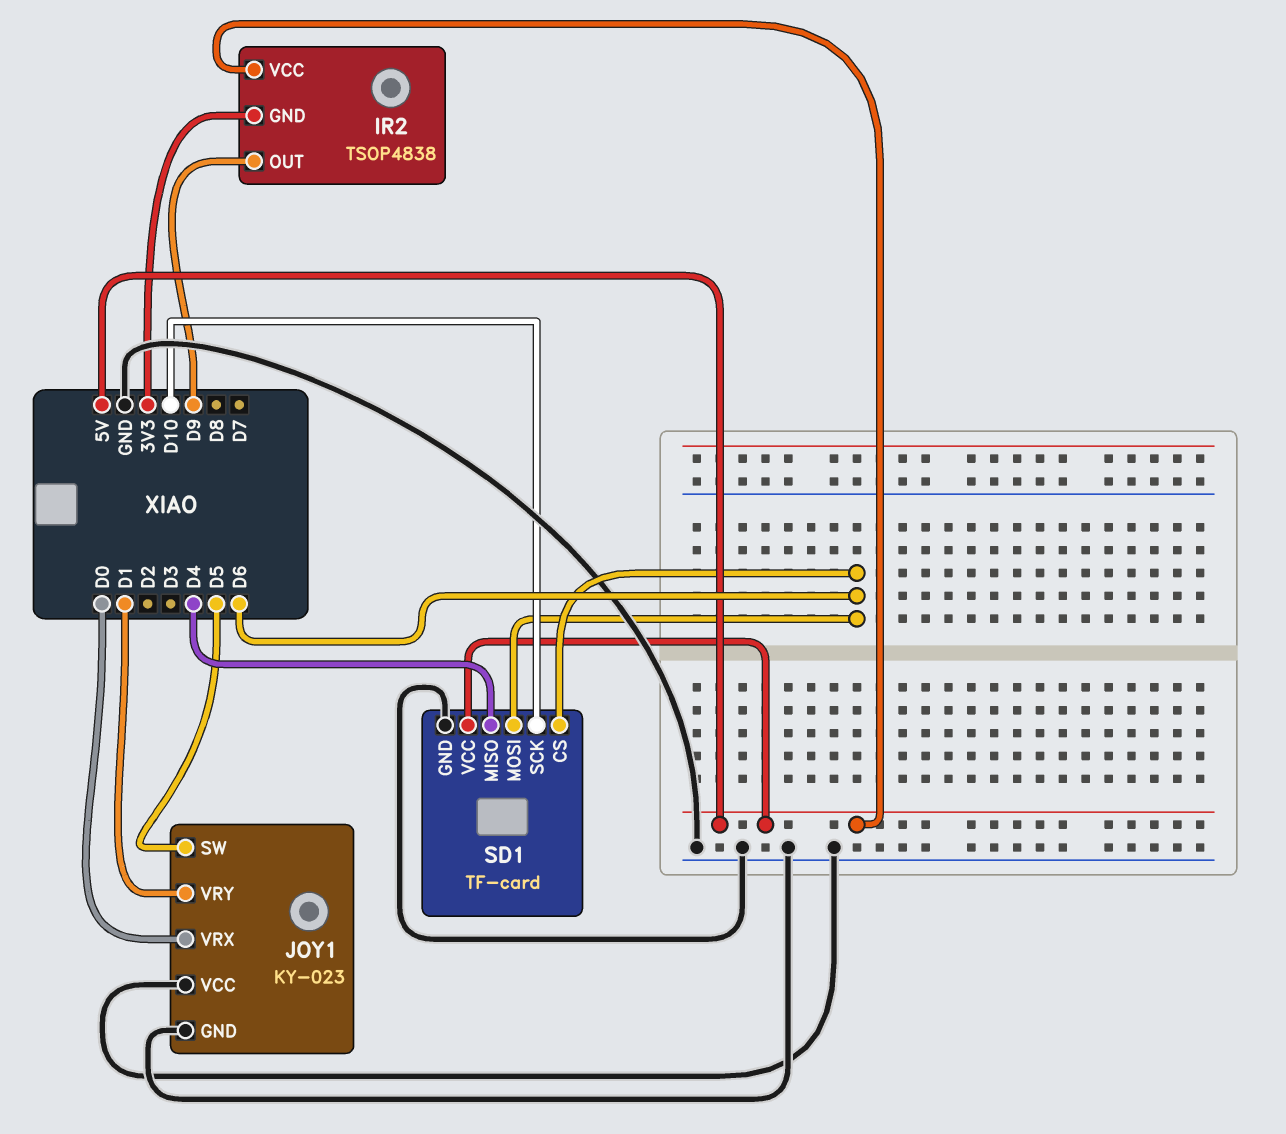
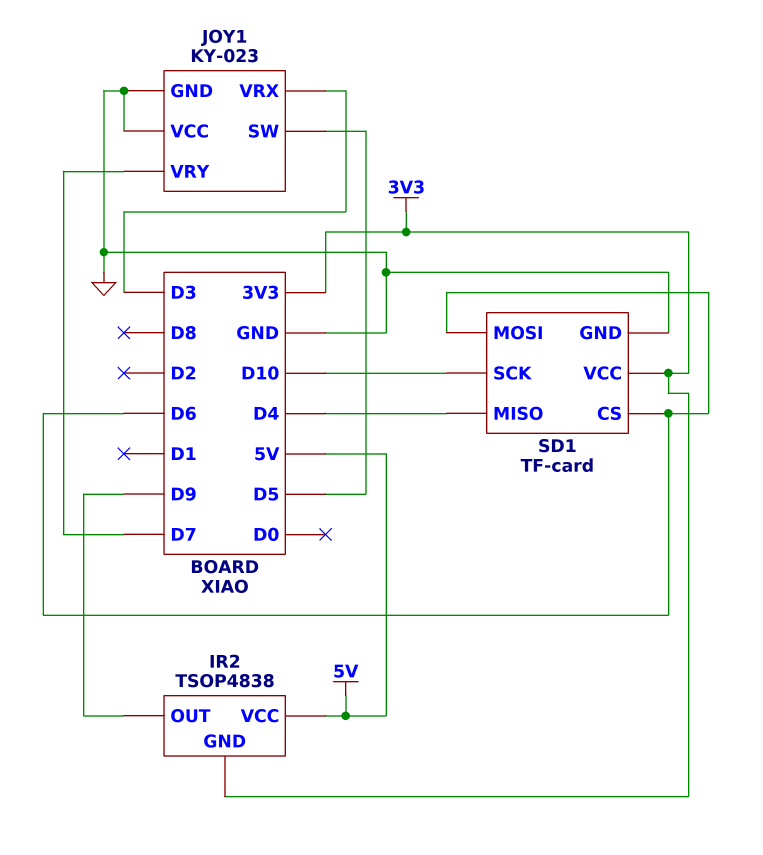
JOY1 pin VRX: D0 -> D3
JOY1 pin VRY: D1 -> D7
SD1 pin VCC: 5V -> 3V3

